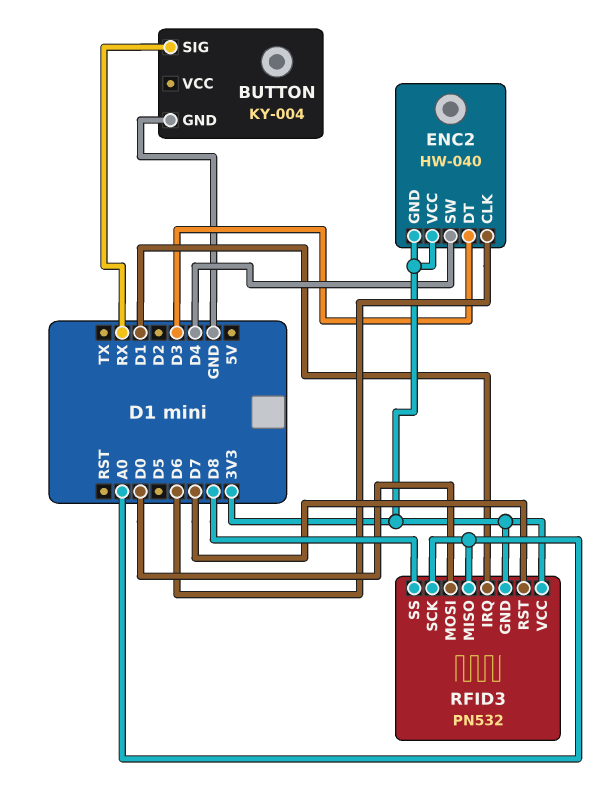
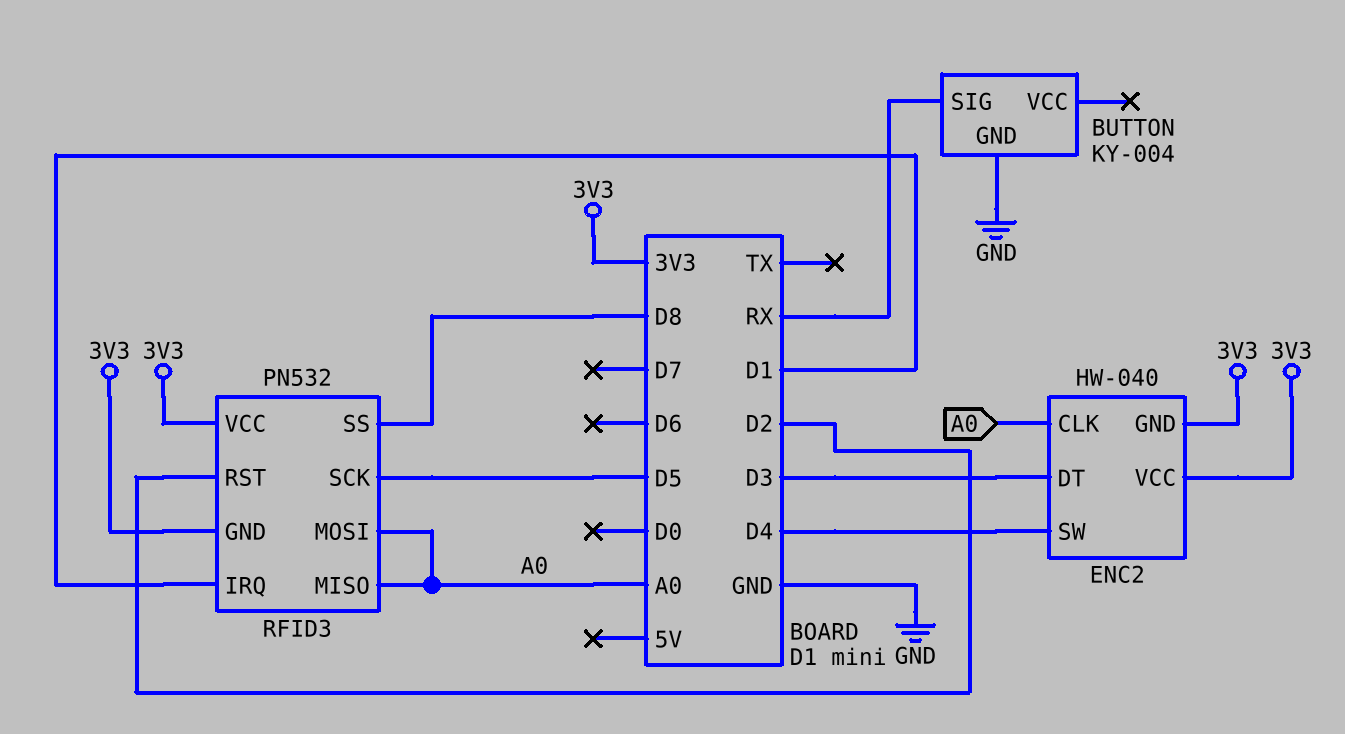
ENC2 pin CLK: D6 -> A0
RFID3 pin MOSI: D0 -> A0
RFID3 pin RST: D7 -> D2
RFID3 pin SCK: A0 -> D5

